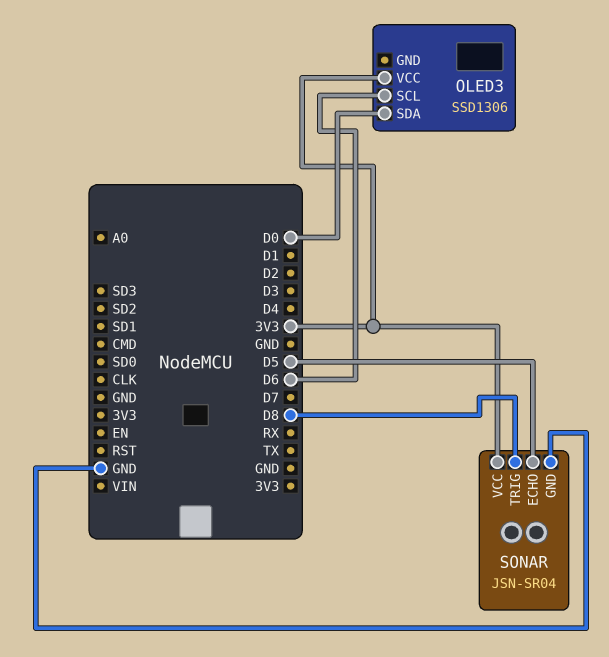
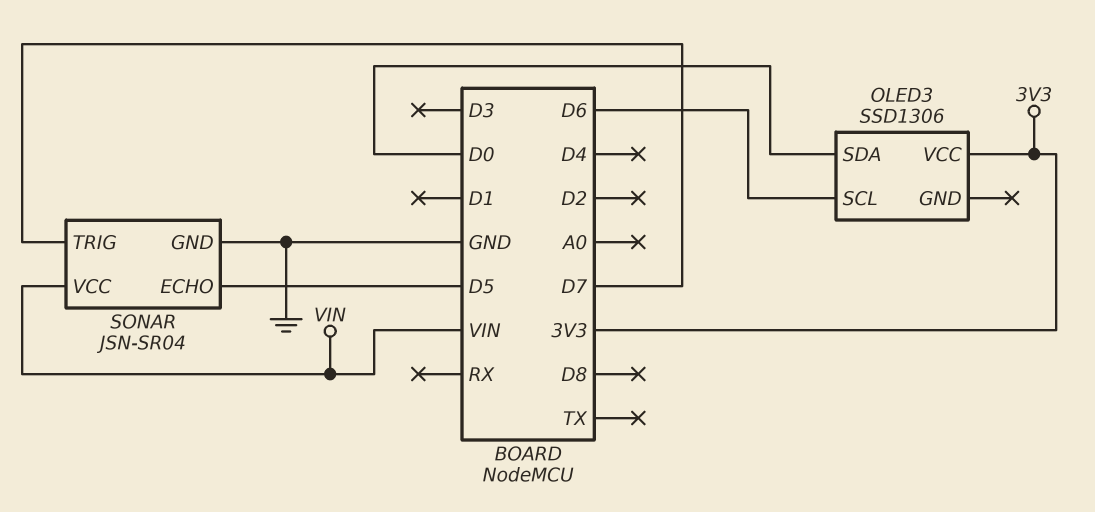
SONAR pin TRIG: D8 -> D7
SONAR pin VCC: 3V3 -> VIN

